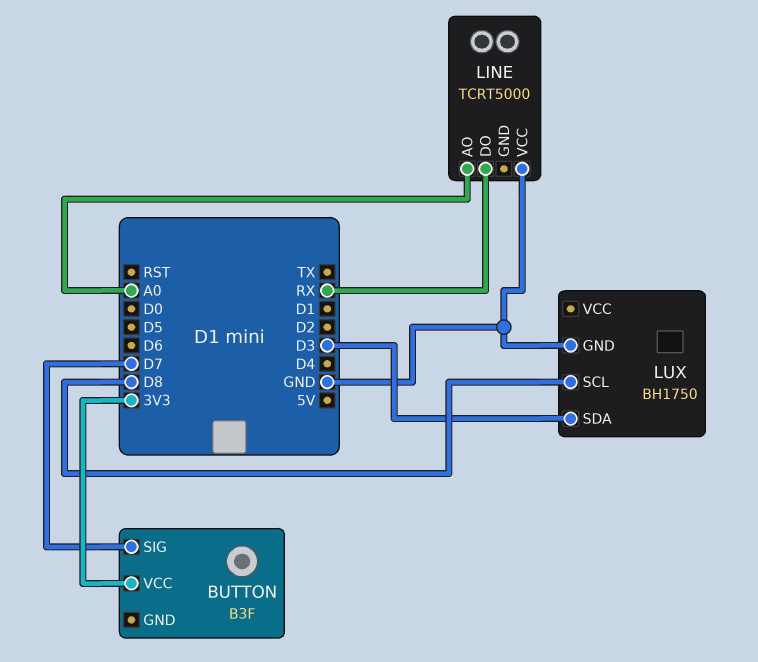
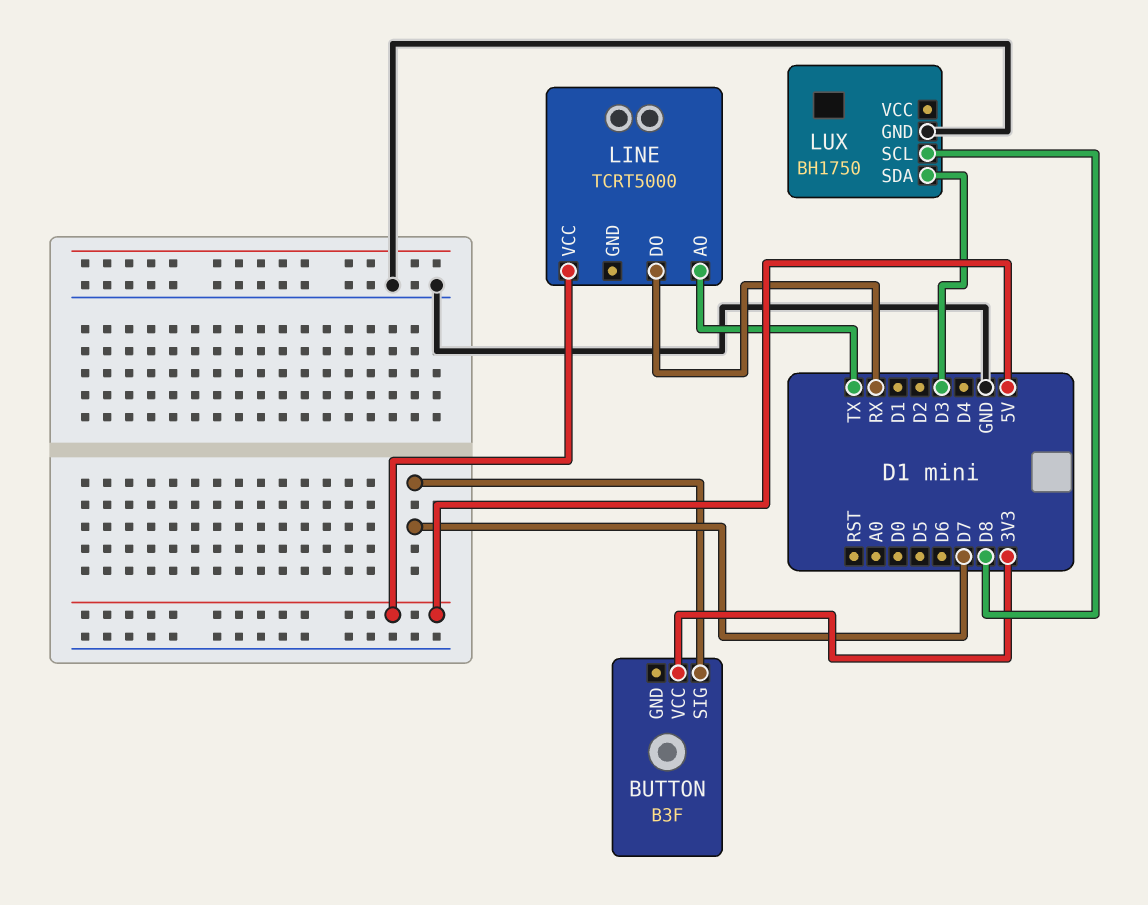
LINE pin AO: A0 -> TX
LINE pin VCC: GND -> 5V

